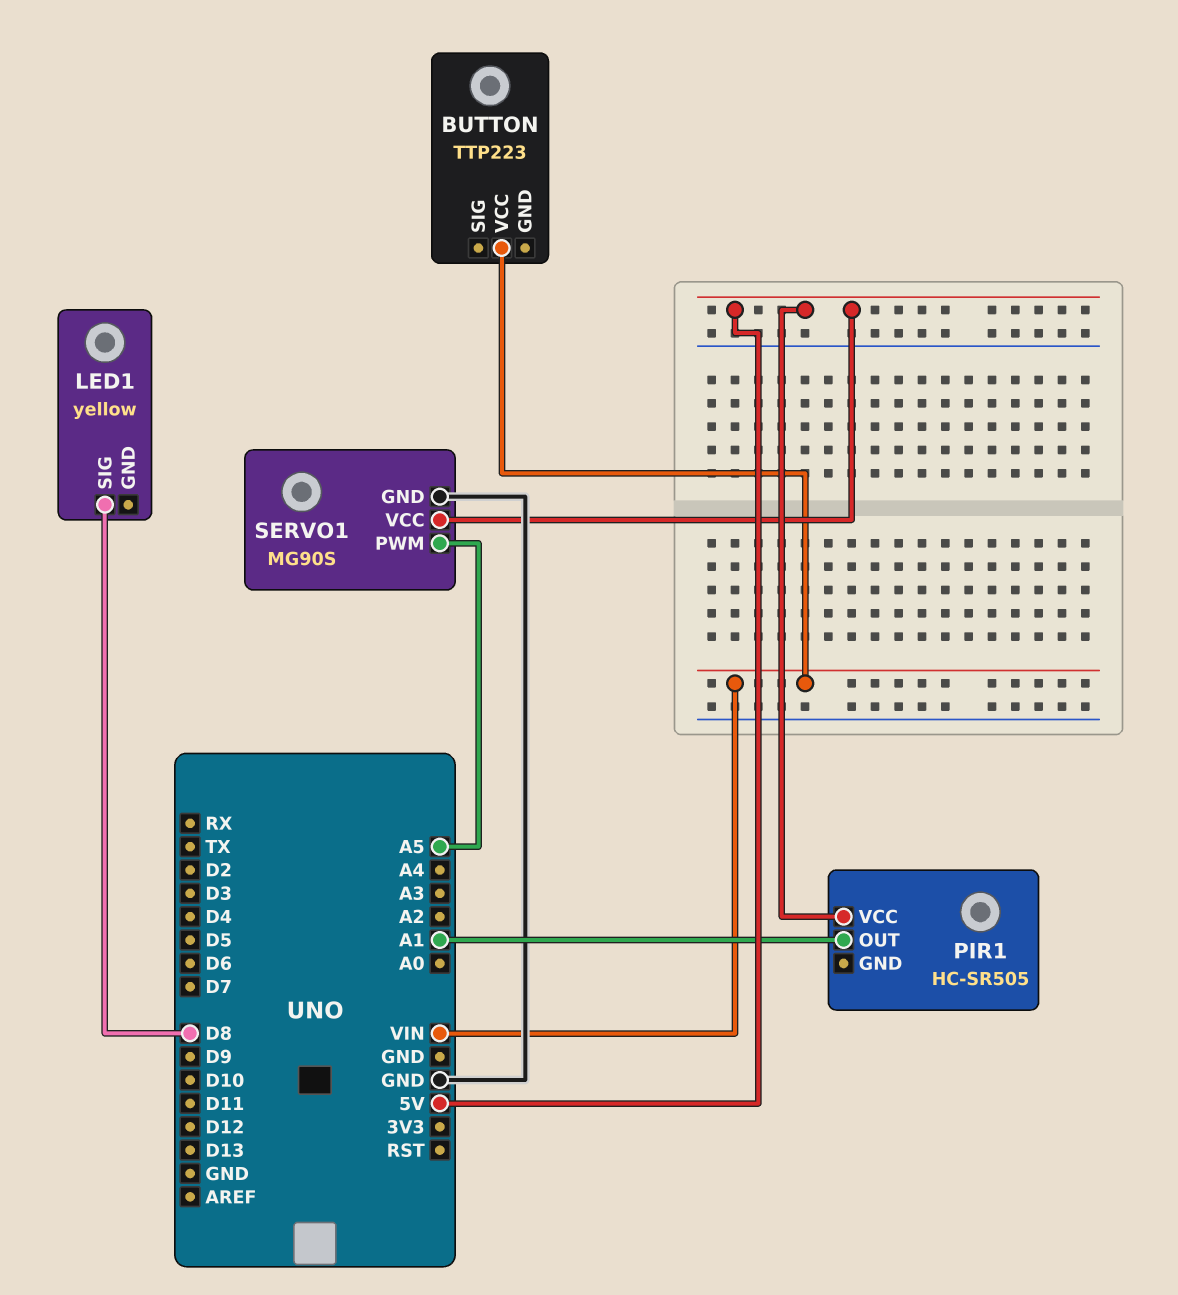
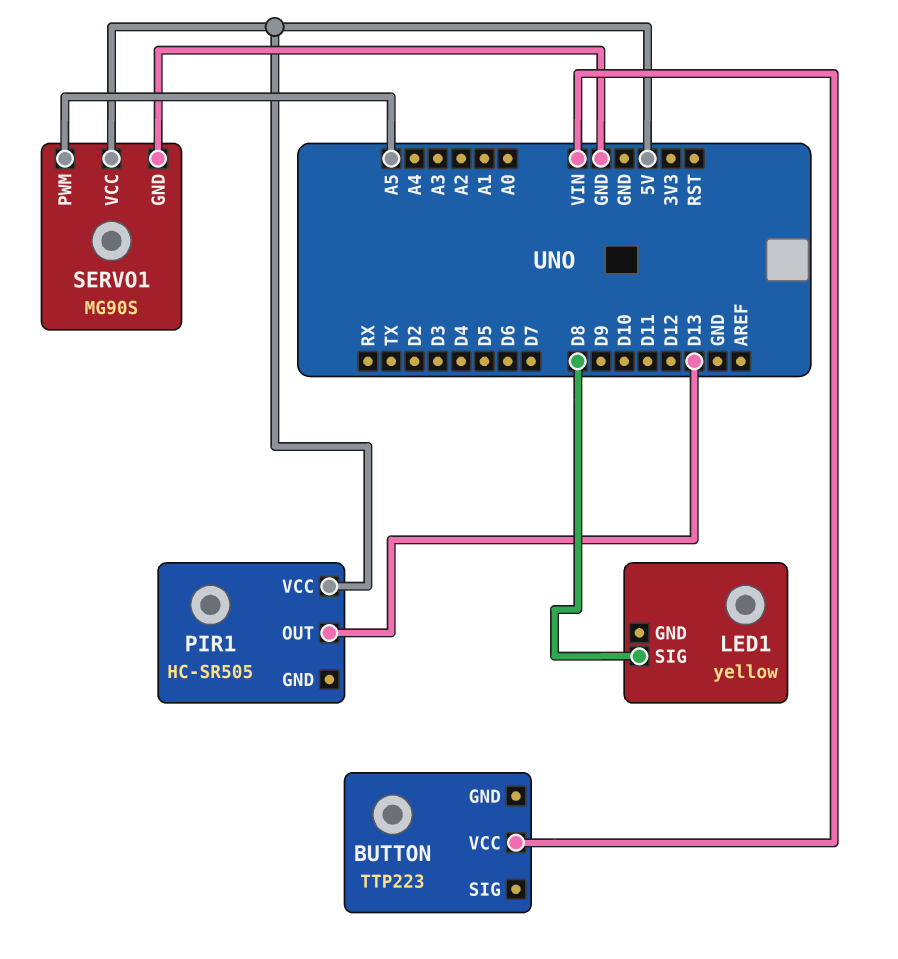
PIR1 pin OUT: A1 -> D13

